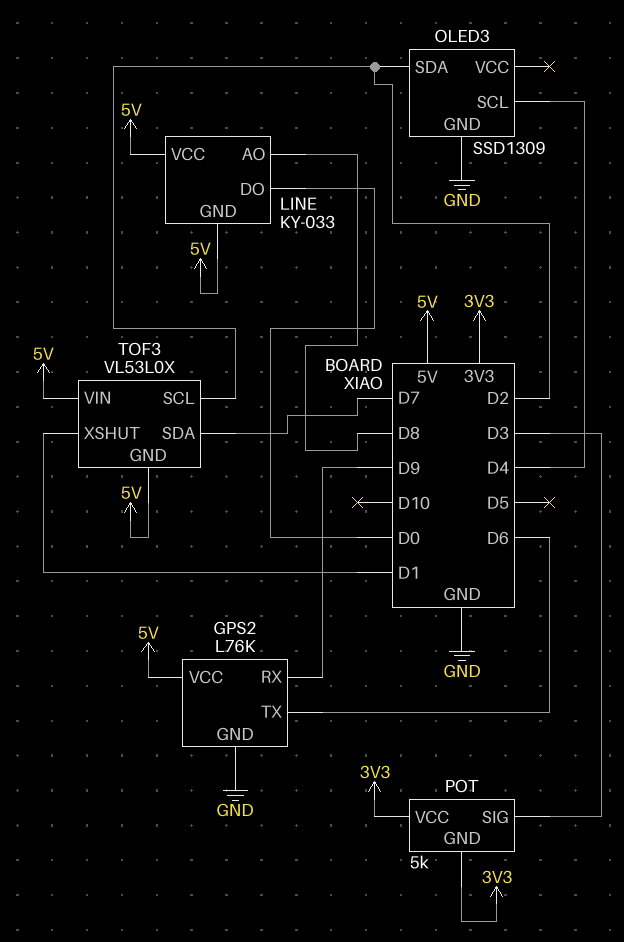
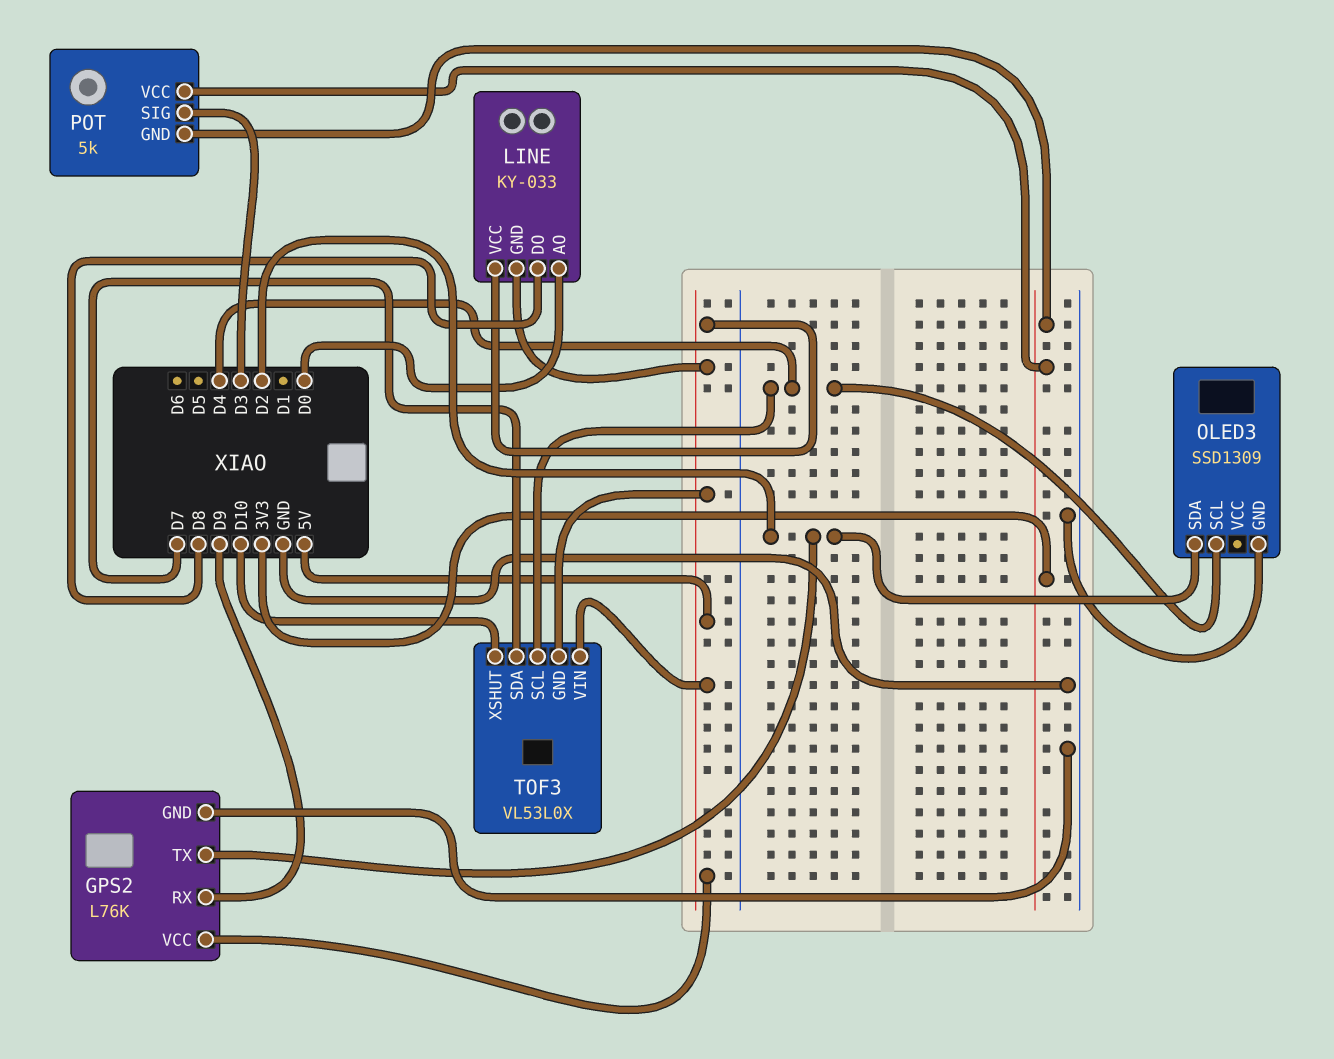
GPS2 pin TX: D6 -> D2
LINE pin AO: D8 -> D0
LINE pin DO: D0 -> D8
TOF3 pin SCL: D2 -> D4
TOF3 pin XSHUT: D1 -> D10

